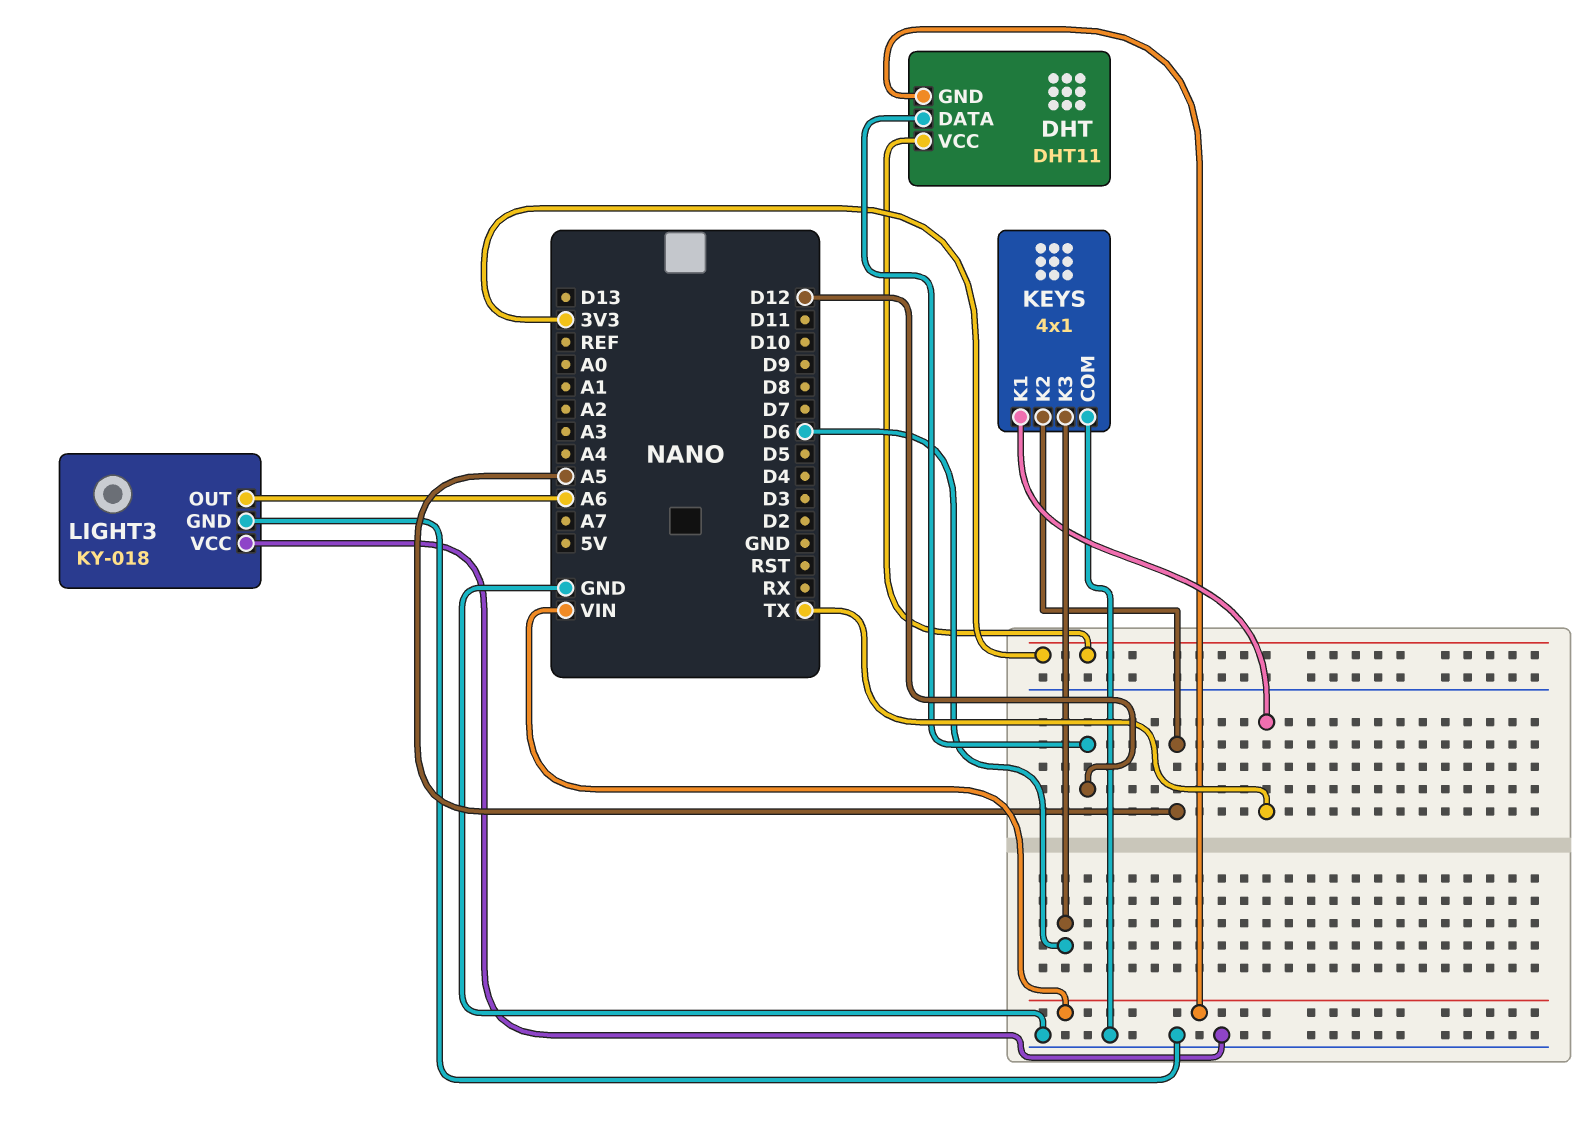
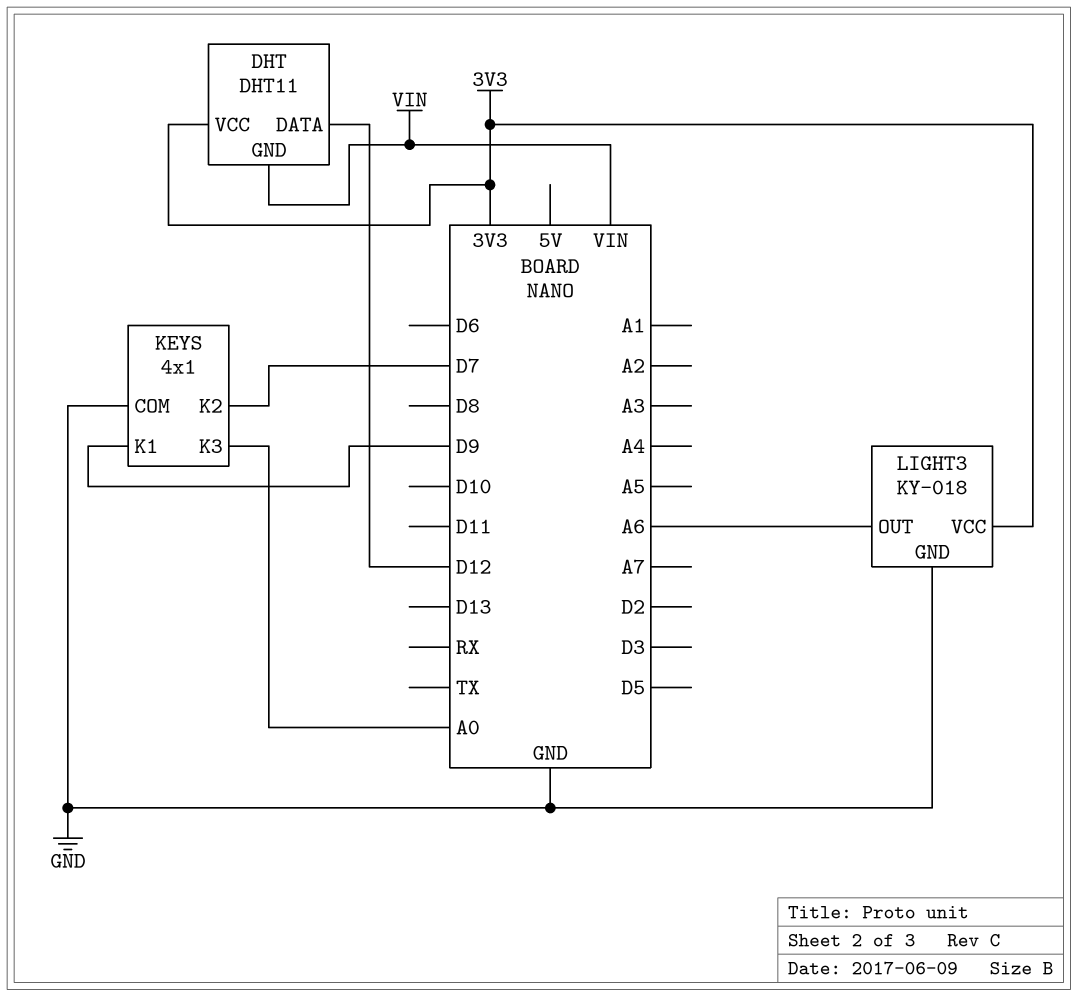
KEYS pin K1: TX -> D9
KEYS pin K2: A5 -> D7
KEYS pin K3: D6 -> A0
LIGHT3 pin VCC: GND -> 3V3

